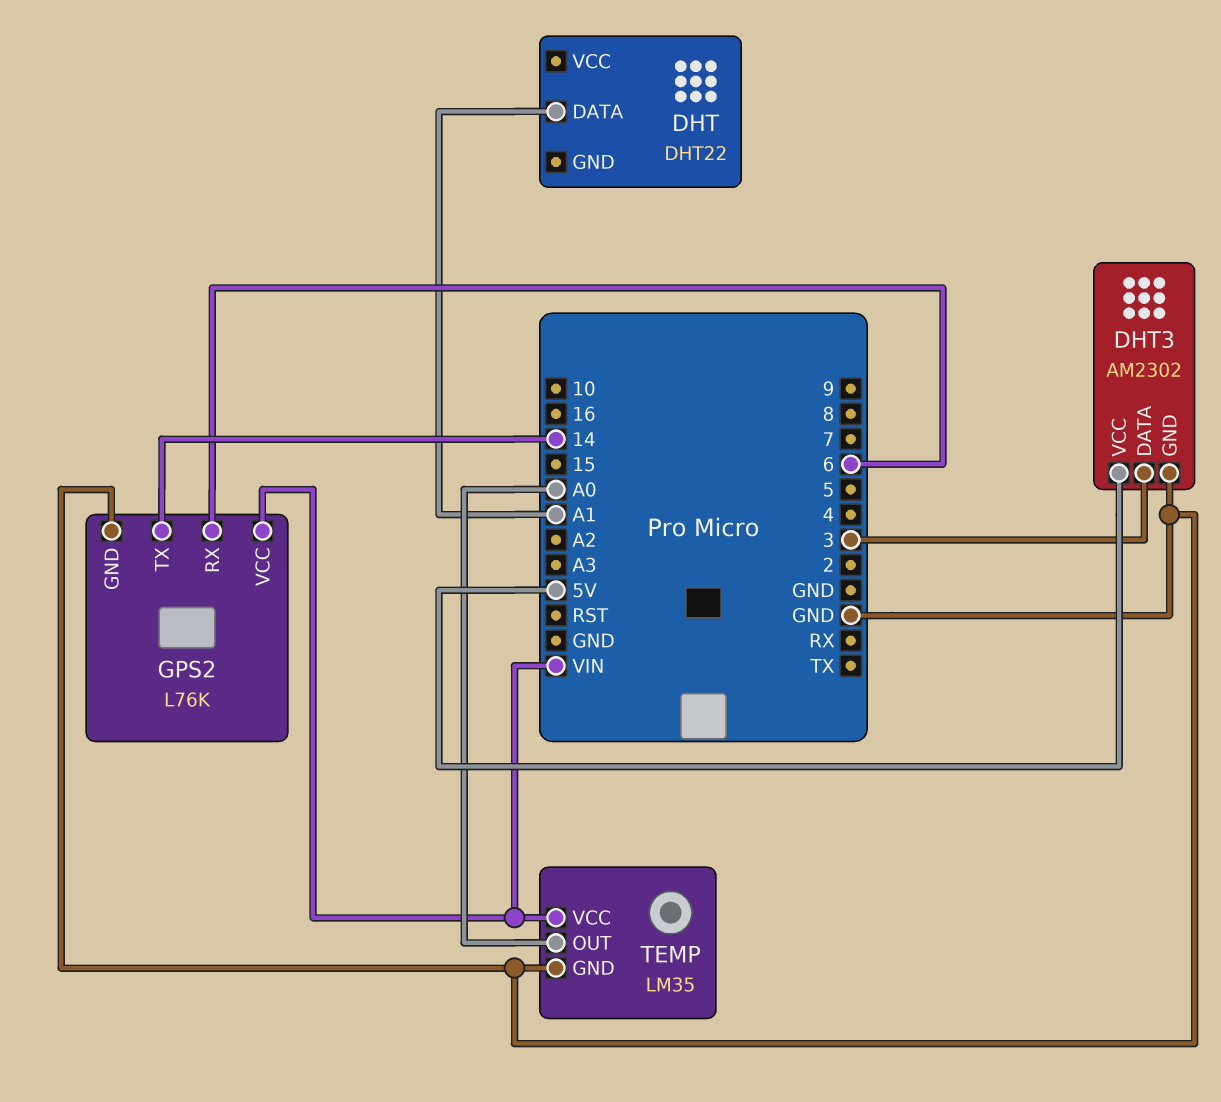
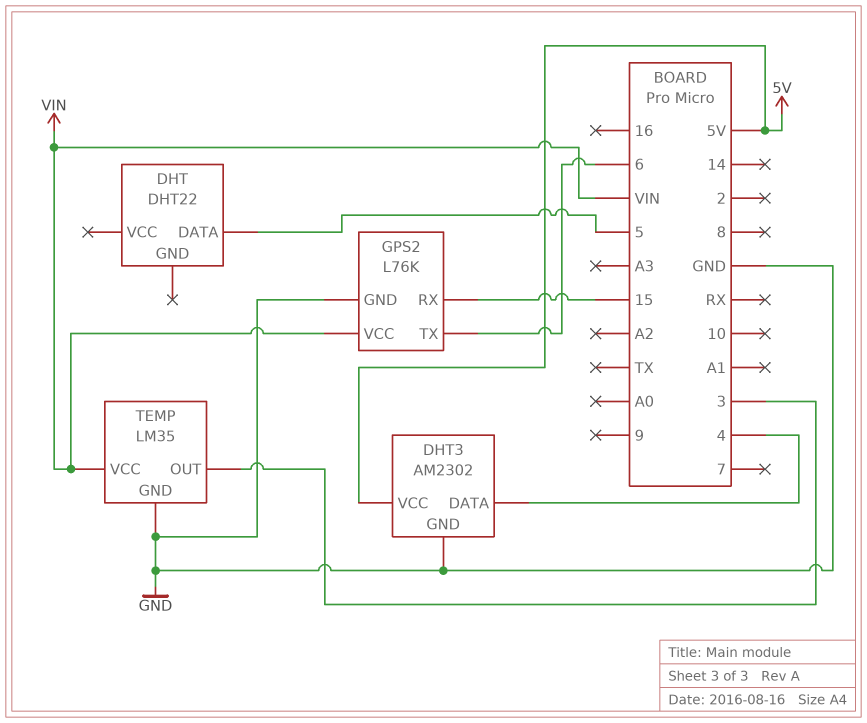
DHT pin DATA: A1 -> 5
DHT3 pin DATA: 3 -> 4
GPS2 pin RX: 6 -> 15
GPS2 pin TX: 14 -> 6
TEMP pin OUT: A0 -> 3

